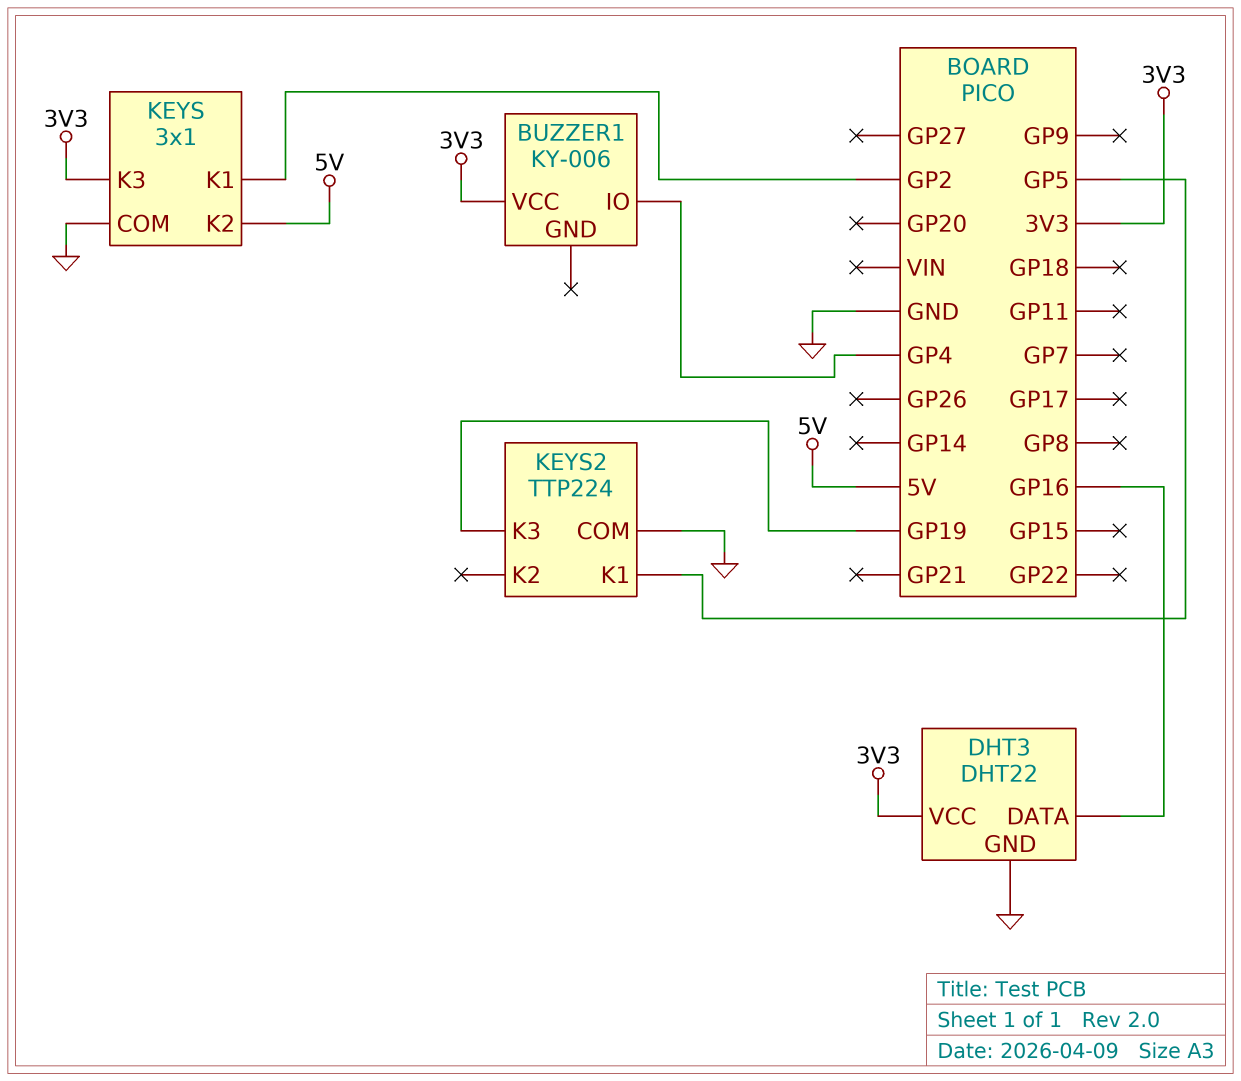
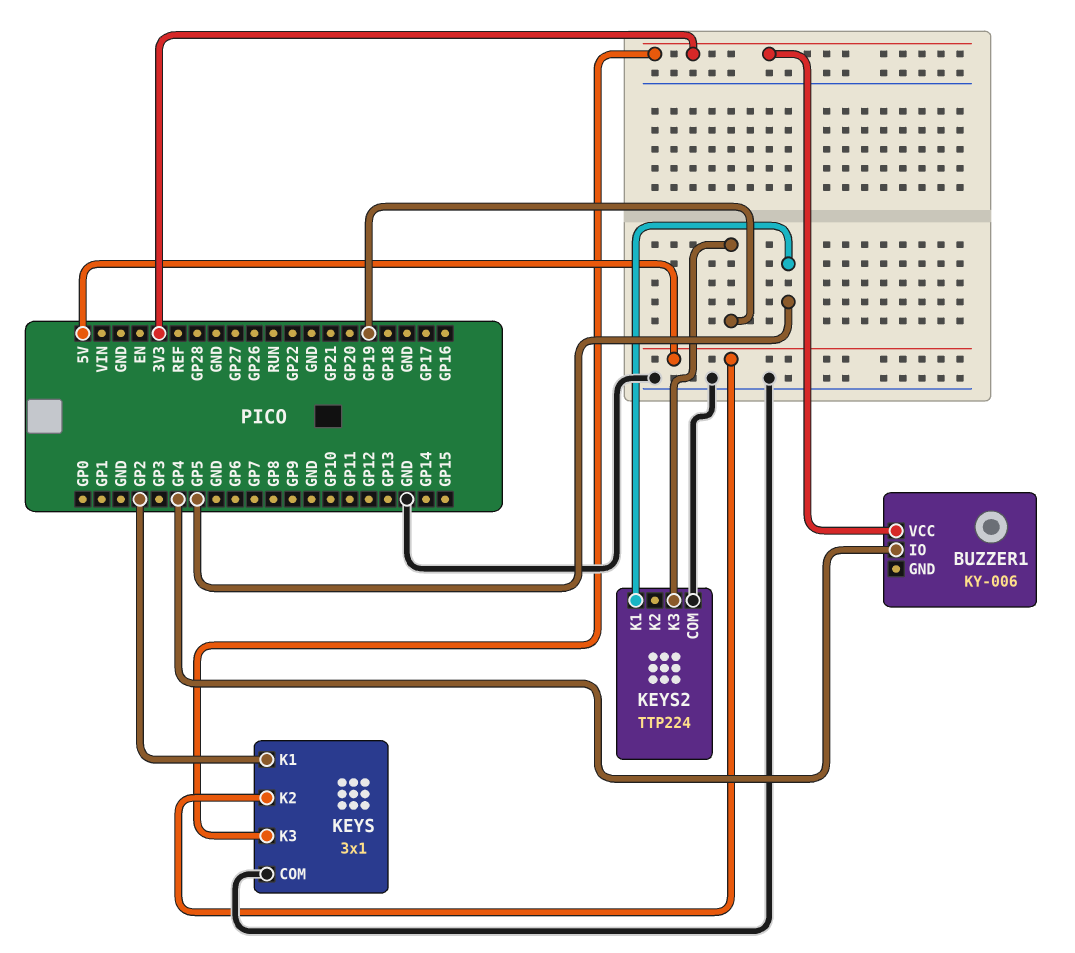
DHT3: DHT22 -> none
DHT3 pin DATA: GP16 -> none
DHT3 pin GND: GND -> none
DHT3 pin VCC: 3V3 -> none

